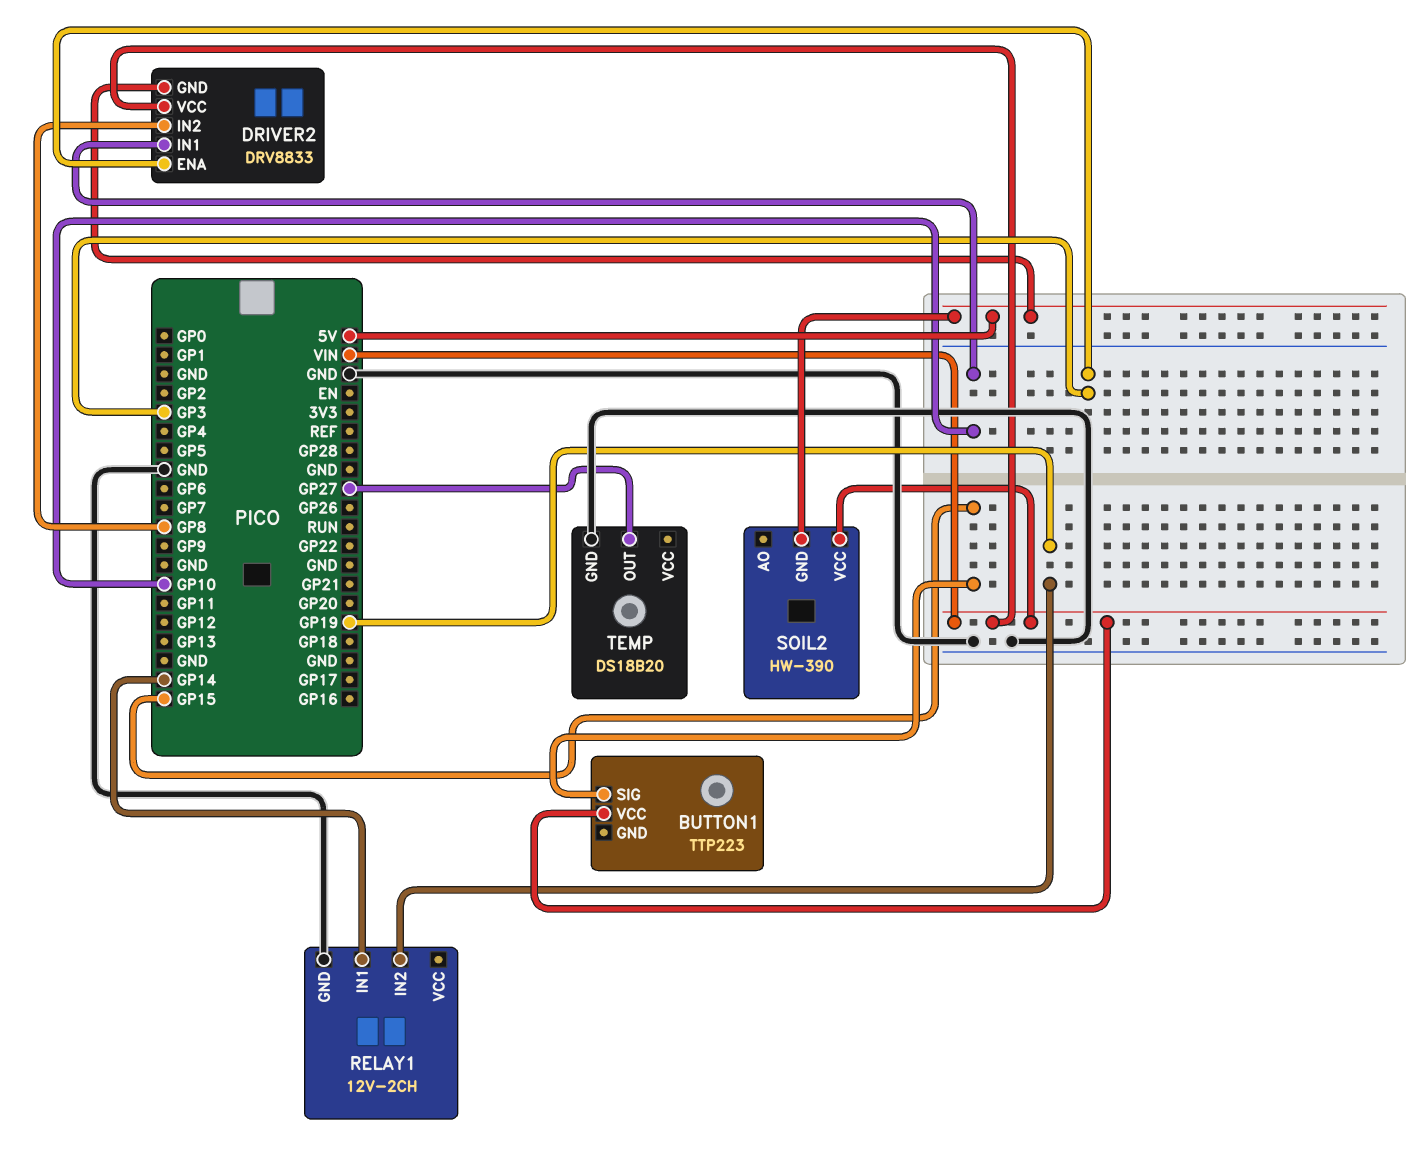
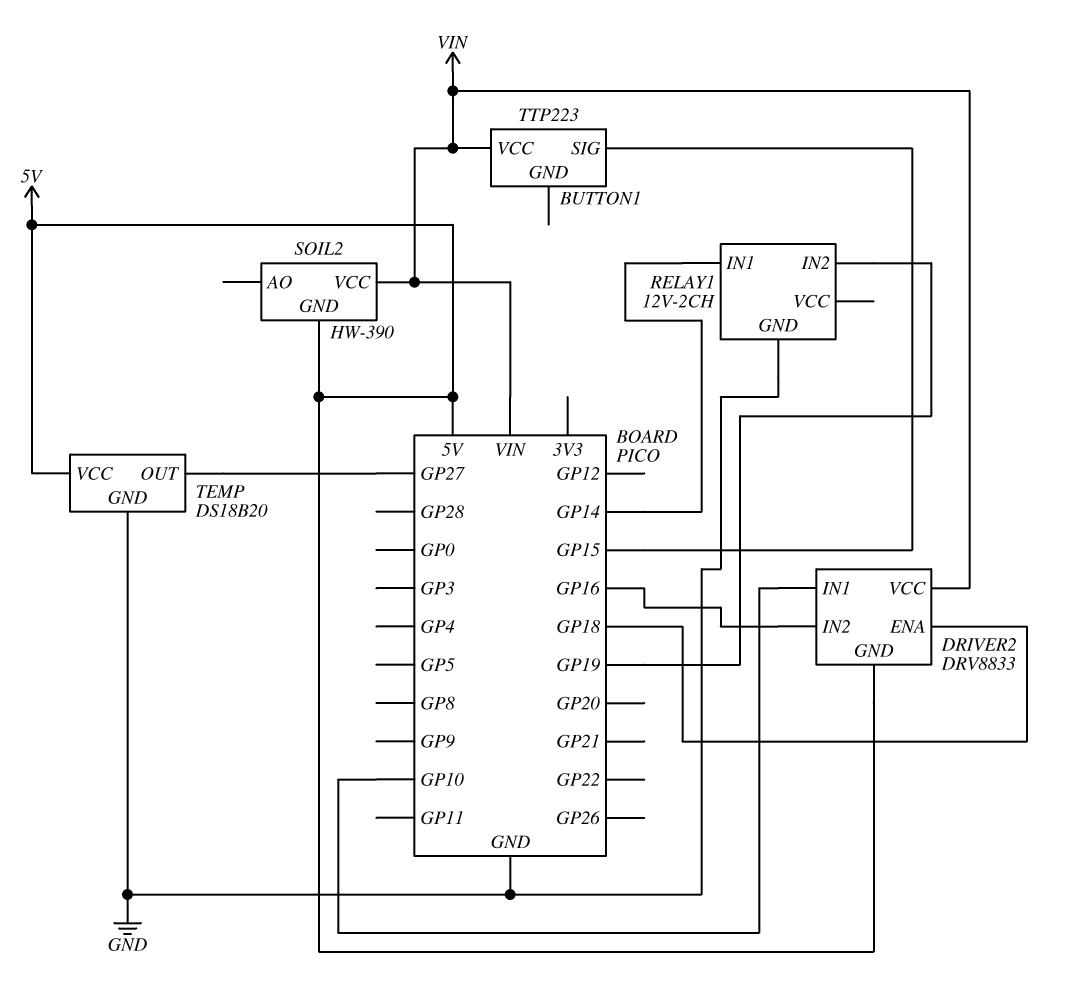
DRIVER2 pin ENA: GP3 -> GP18
DRIVER2 pin IN2: GP8 -> GP16
TEMP pin VCC: none -> 5V

